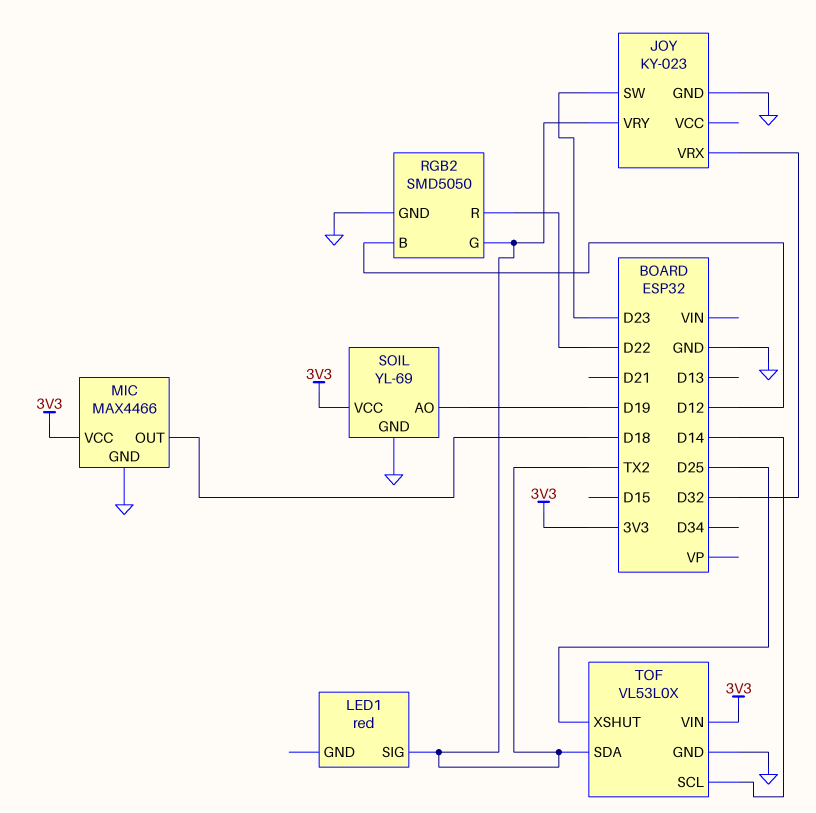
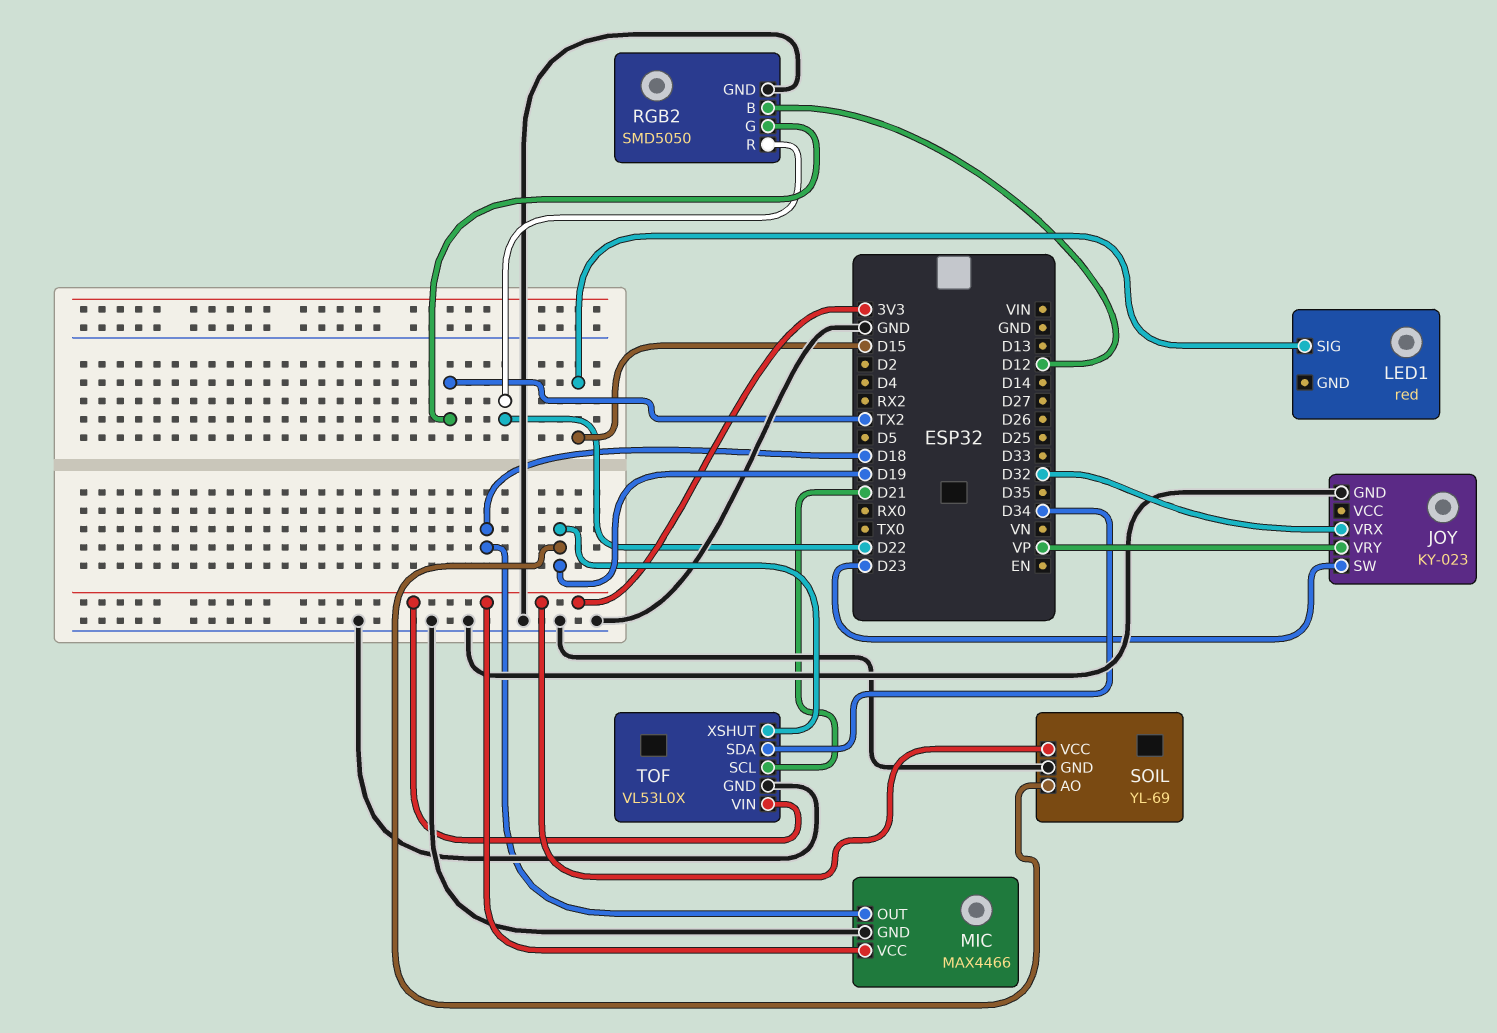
JOY pin VRY: TX2 -> VP
LED1 pin SIG: TX2 -> D15
TOF pin SCL: D14 -> D21
TOF pin SDA: TX2 -> D34
TOF pin XSHUT: D25 -> D19

